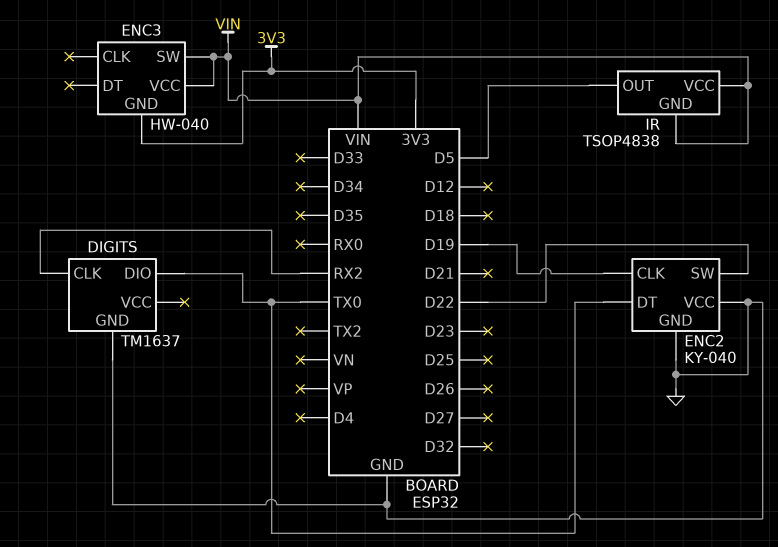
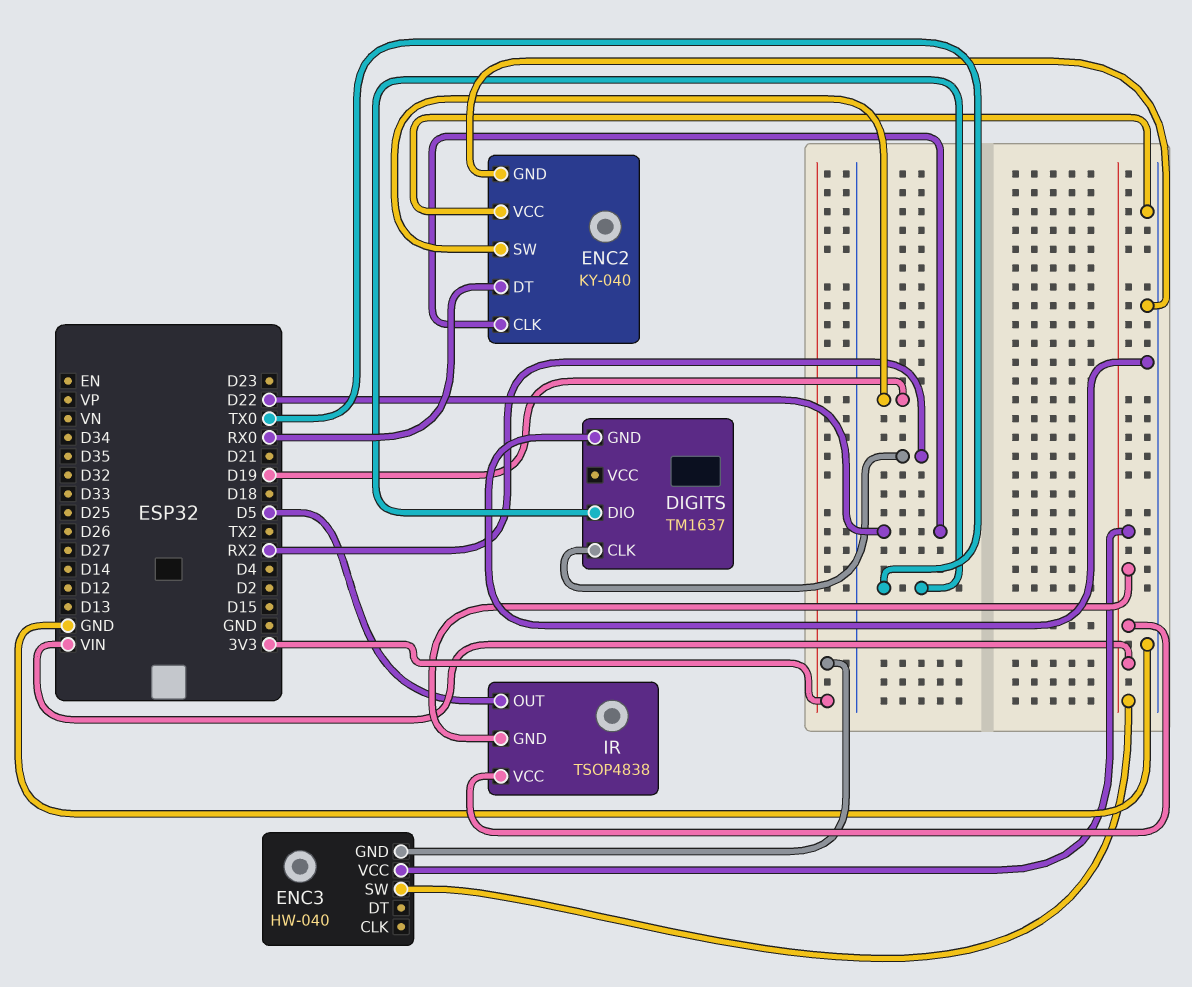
ENC2 pin CLK: D19 -> D22
ENC2 pin DT: TX0 -> RX0
ENC2 pin SW: D22 -> D19

